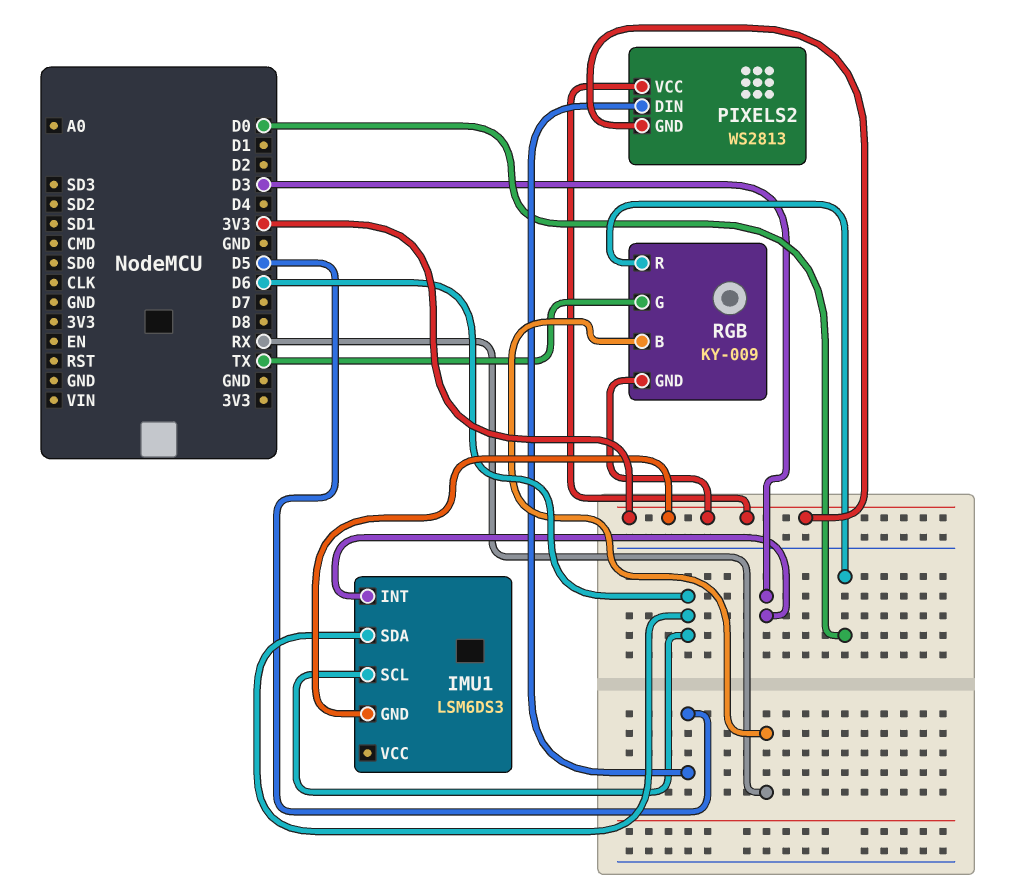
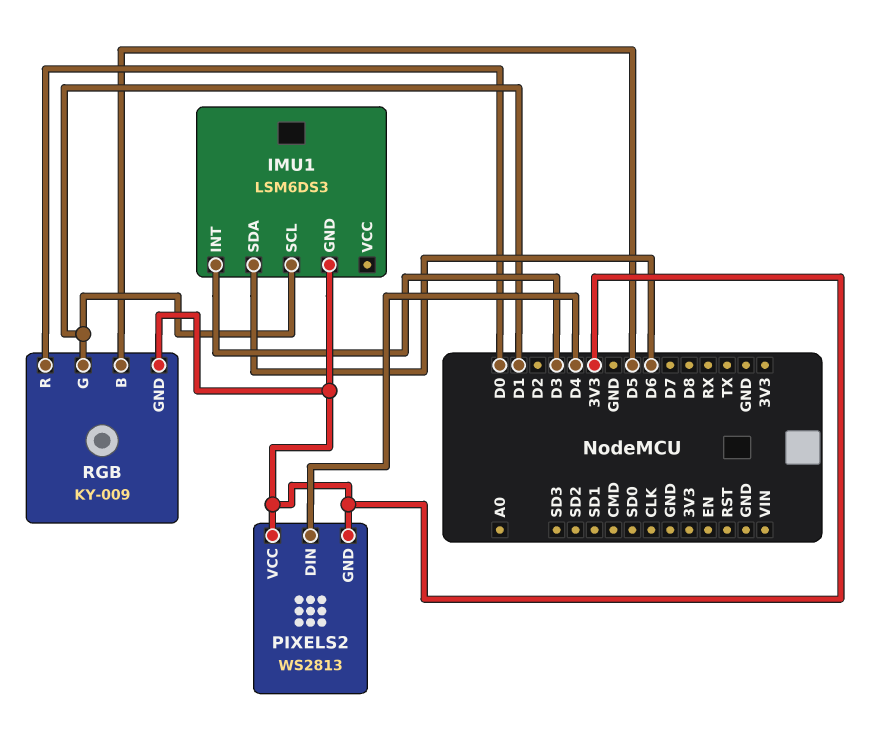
IMU1 pin SCL: D6 -> D1
PIXELS2 pin DIN: D5 -> D4
RGB pin B: RX -> D5
RGB pin G: TX -> D1

